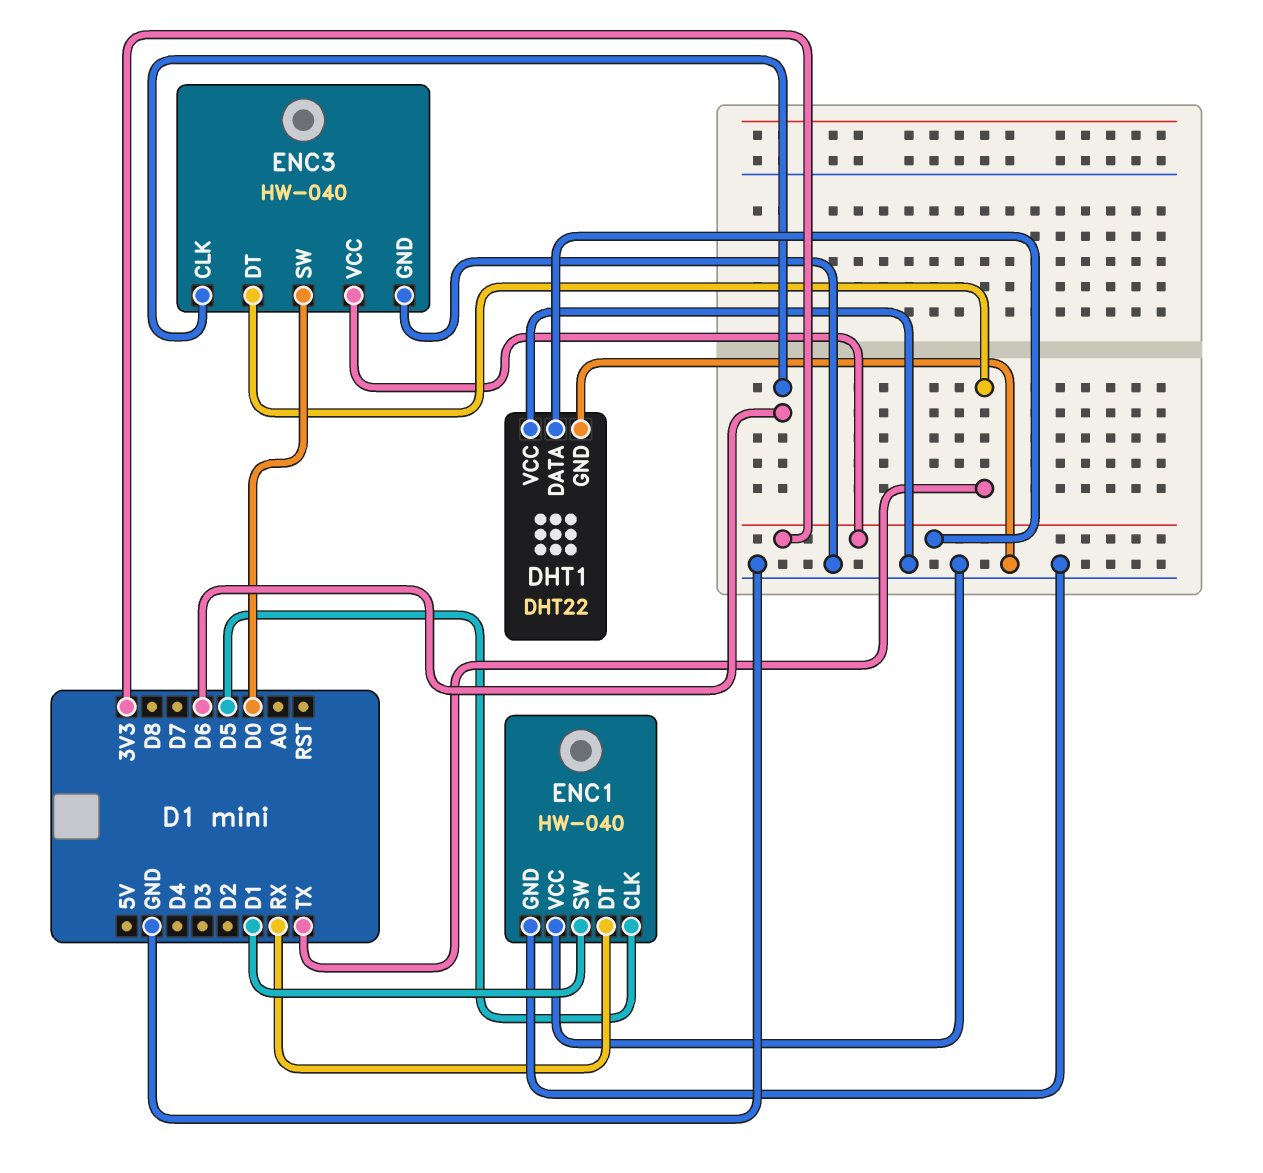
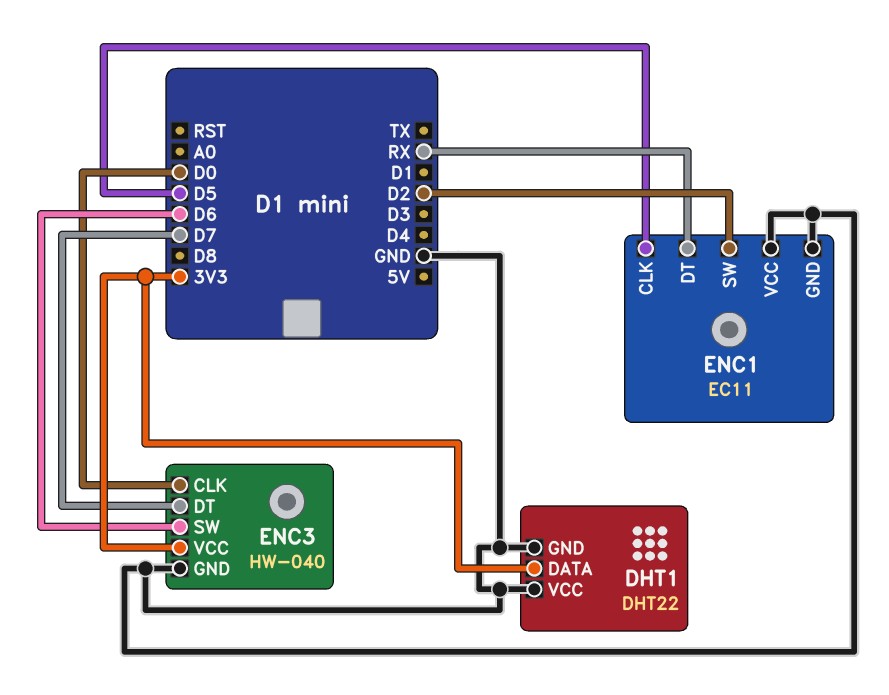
ENC1: HW-040 -> EC11
ENC1 pin SW: D1 -> D2
ENC3 pin CLK: D6 -> D0
ENC3 pin DT: TX -> D7
ENC3 pin SW: D0 -> D6

